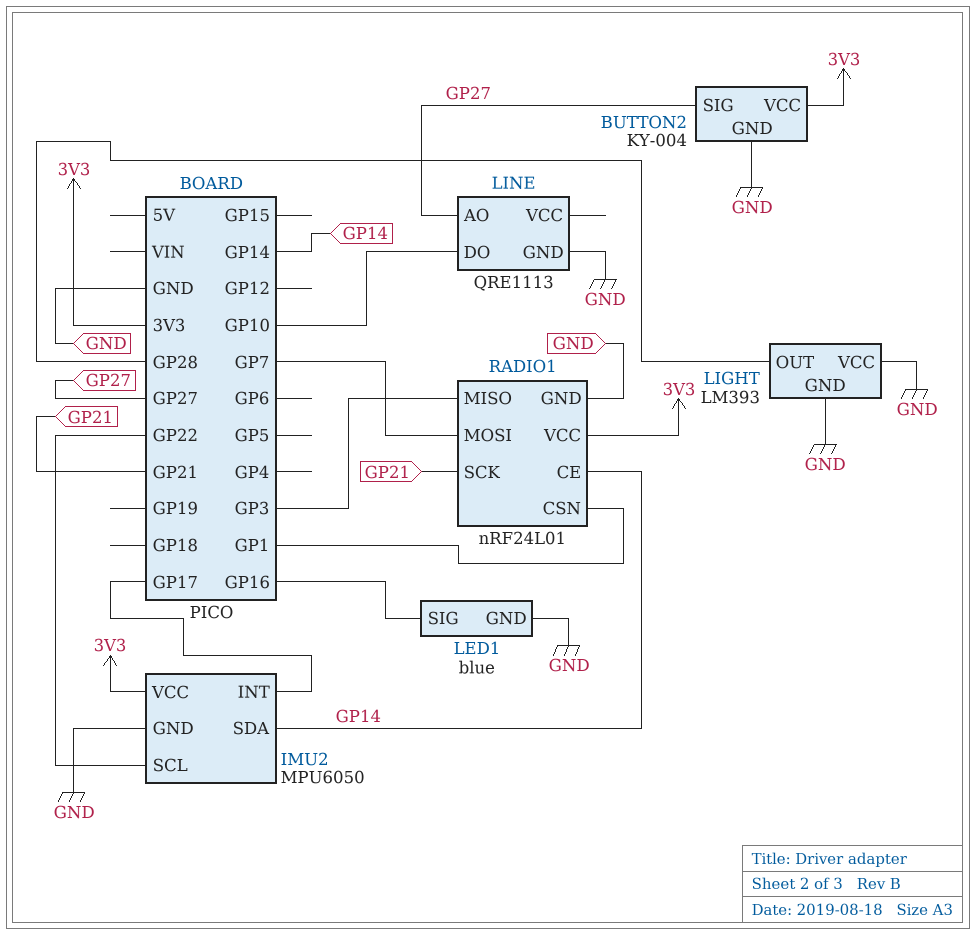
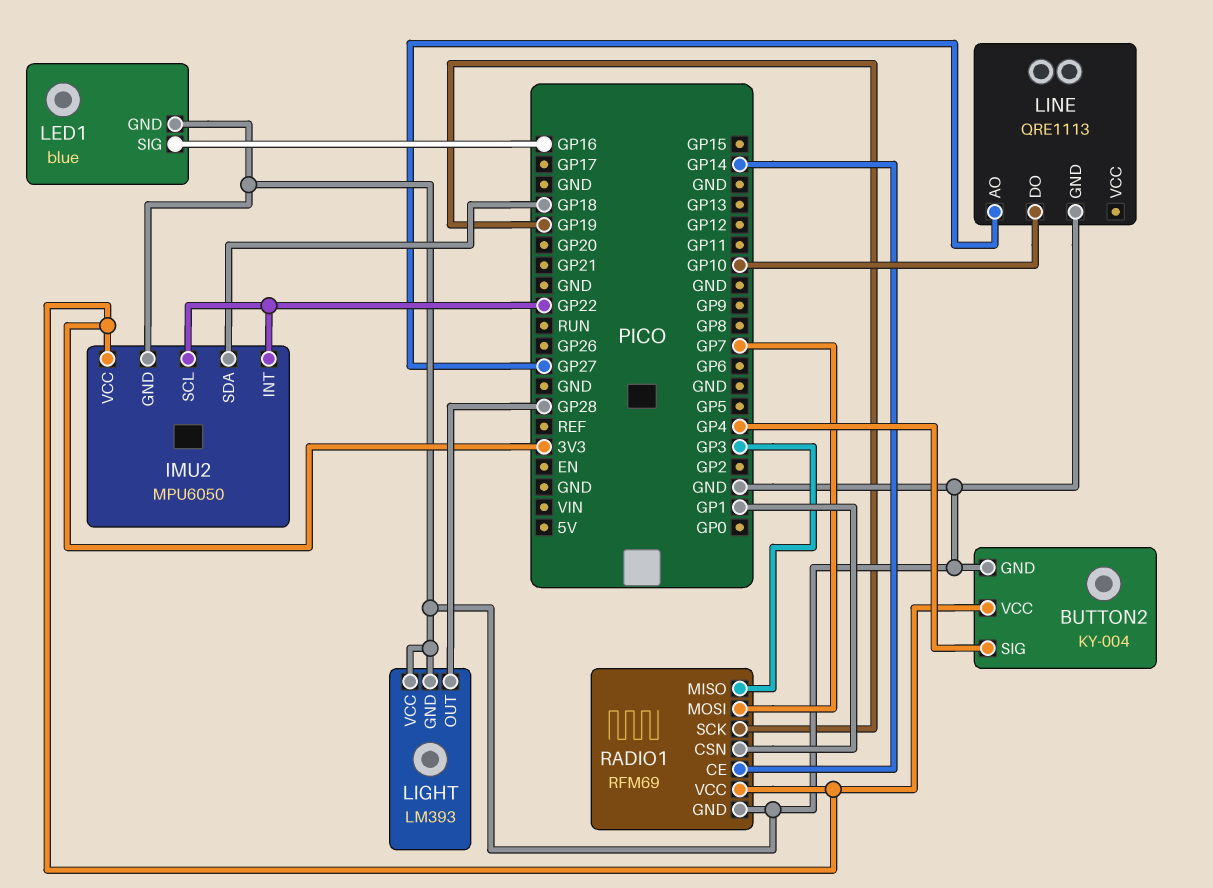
BUTTON2 pin SIG: GP27 -> GP4
IMU2 pin INT: GP17 -> GP22
IMU2 pin SDA: GP14 -> GP18
RADIO1: nRF24L01 -> RFM69
RADIO1 pin SCK: GP21 -> GP19

